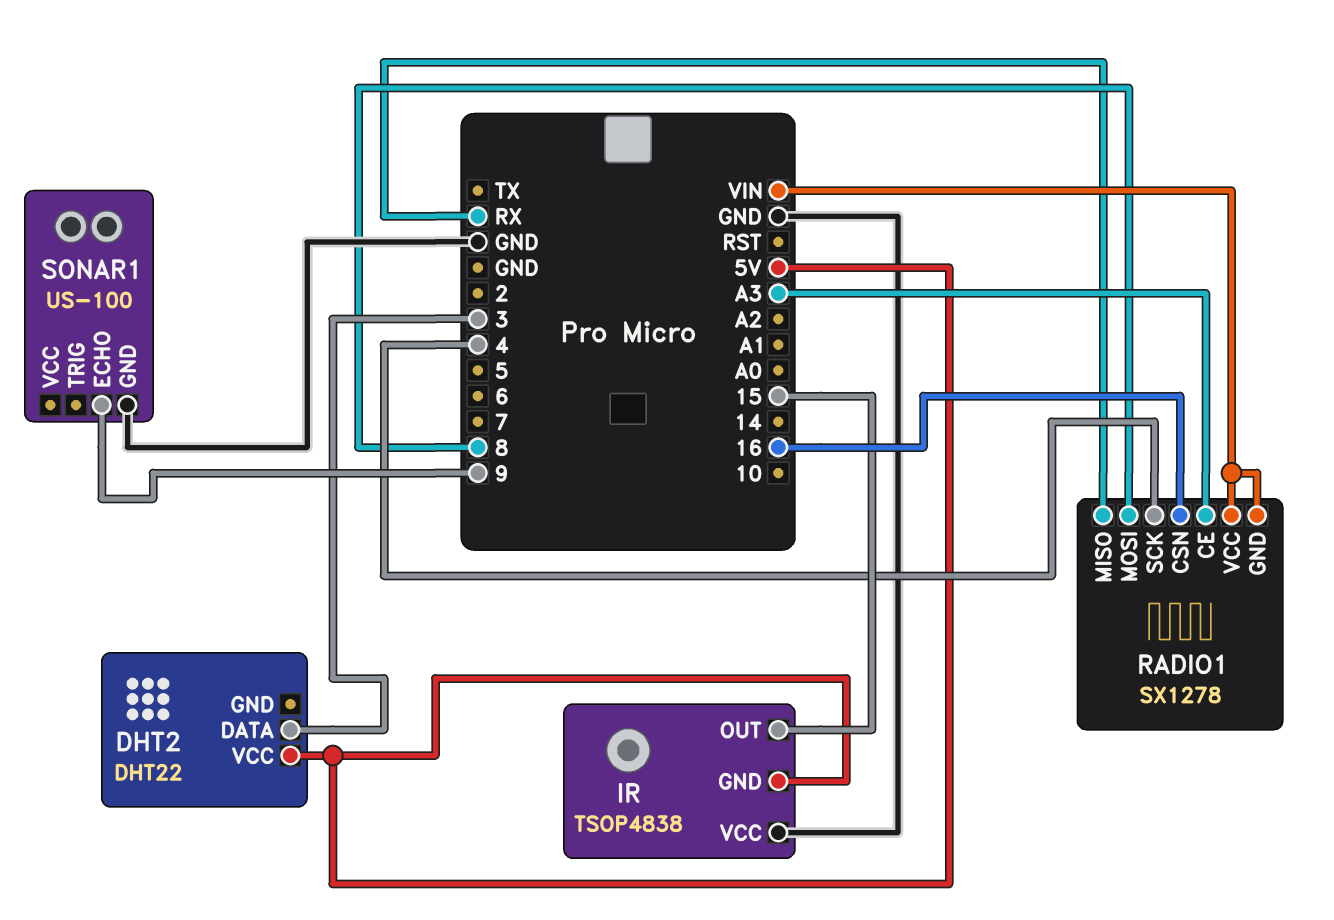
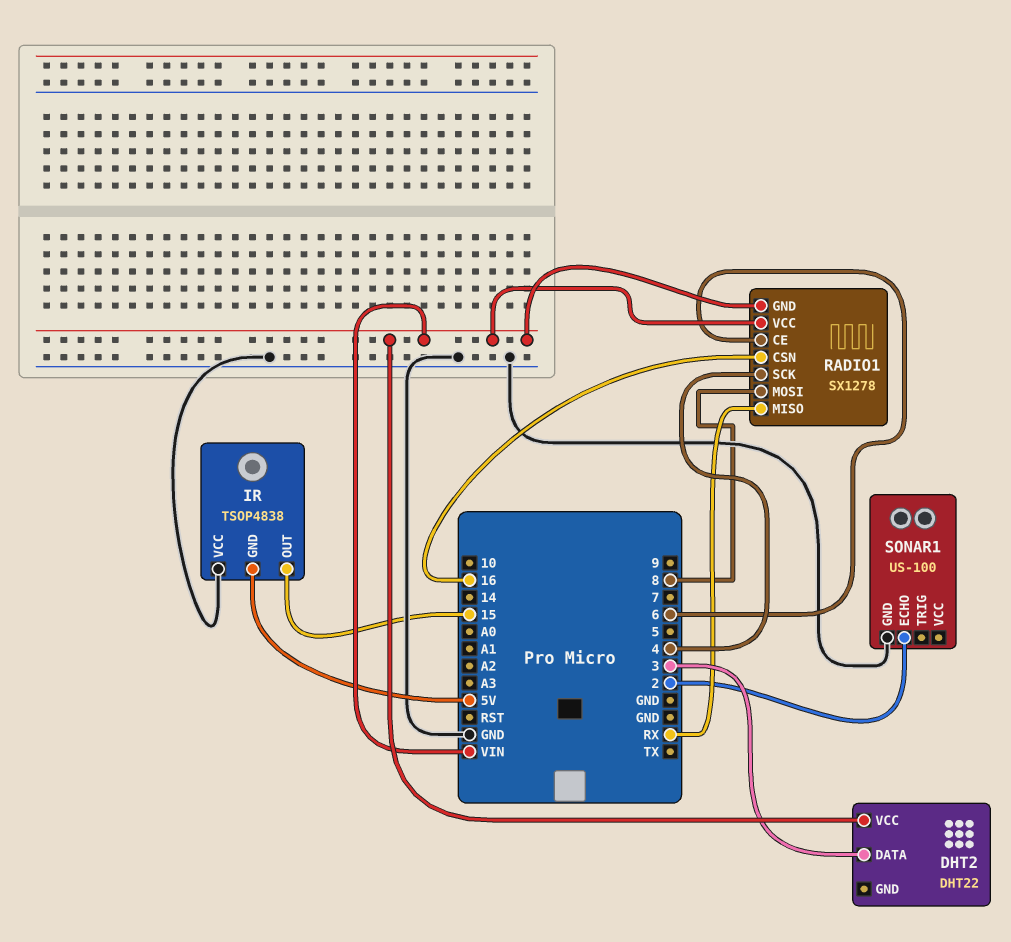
DHT2 pin VCC: 5V -> VIN
RADIO1 pin CE: A3 -> 6
SONAR1 pin ECHO: 9 -> 2

